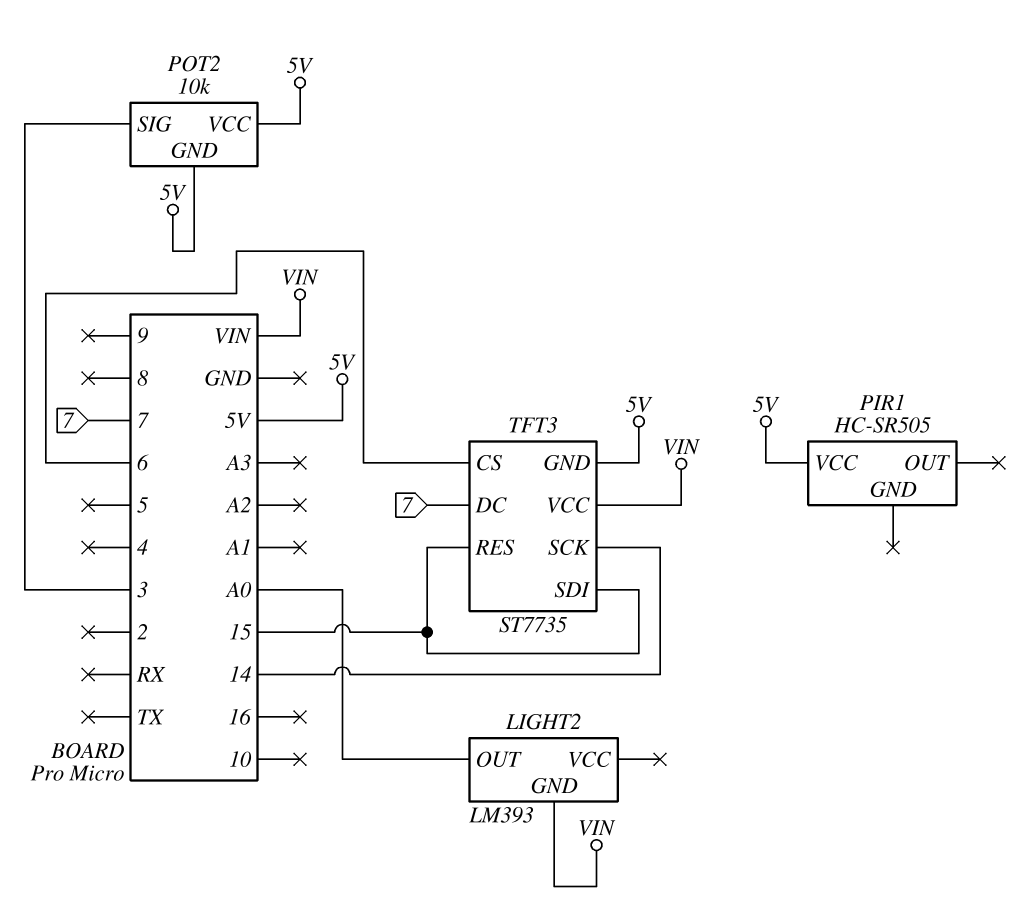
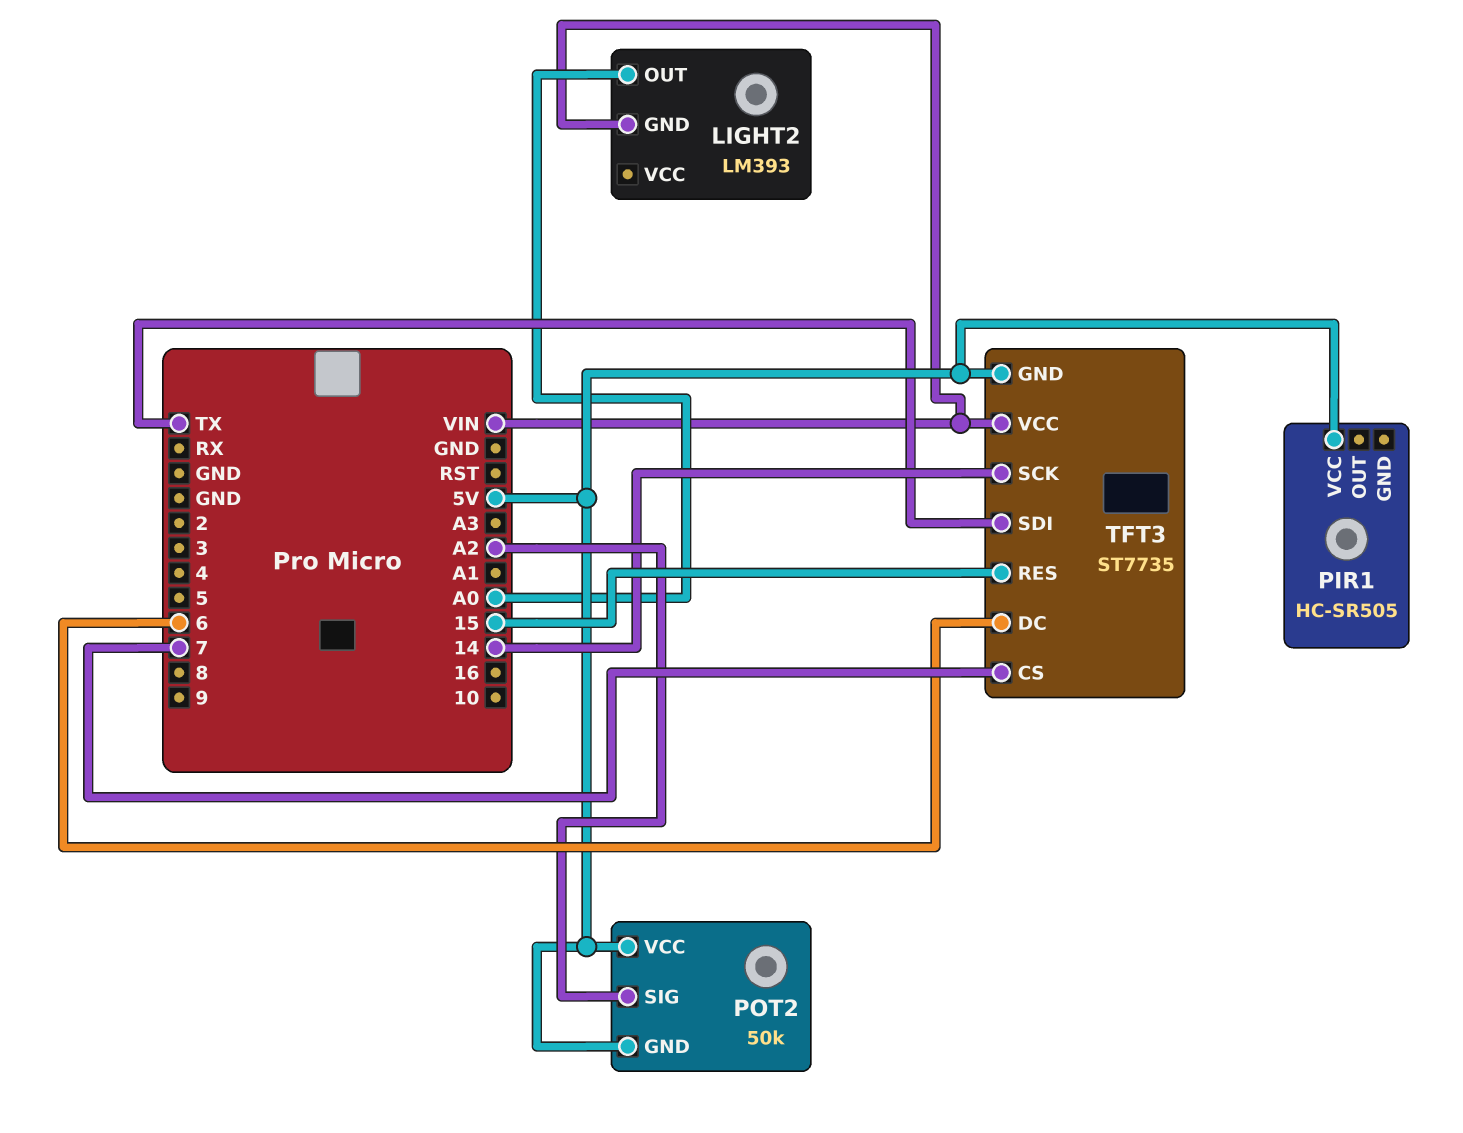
POT2: 10k -> 50k
POT2 pin SIG: 3 -> A2
TFT3 pin CS: 6 -> 7
TFT3 pin DC: 7 -> 6
TFT3 pin SDI: 15 -> TX

